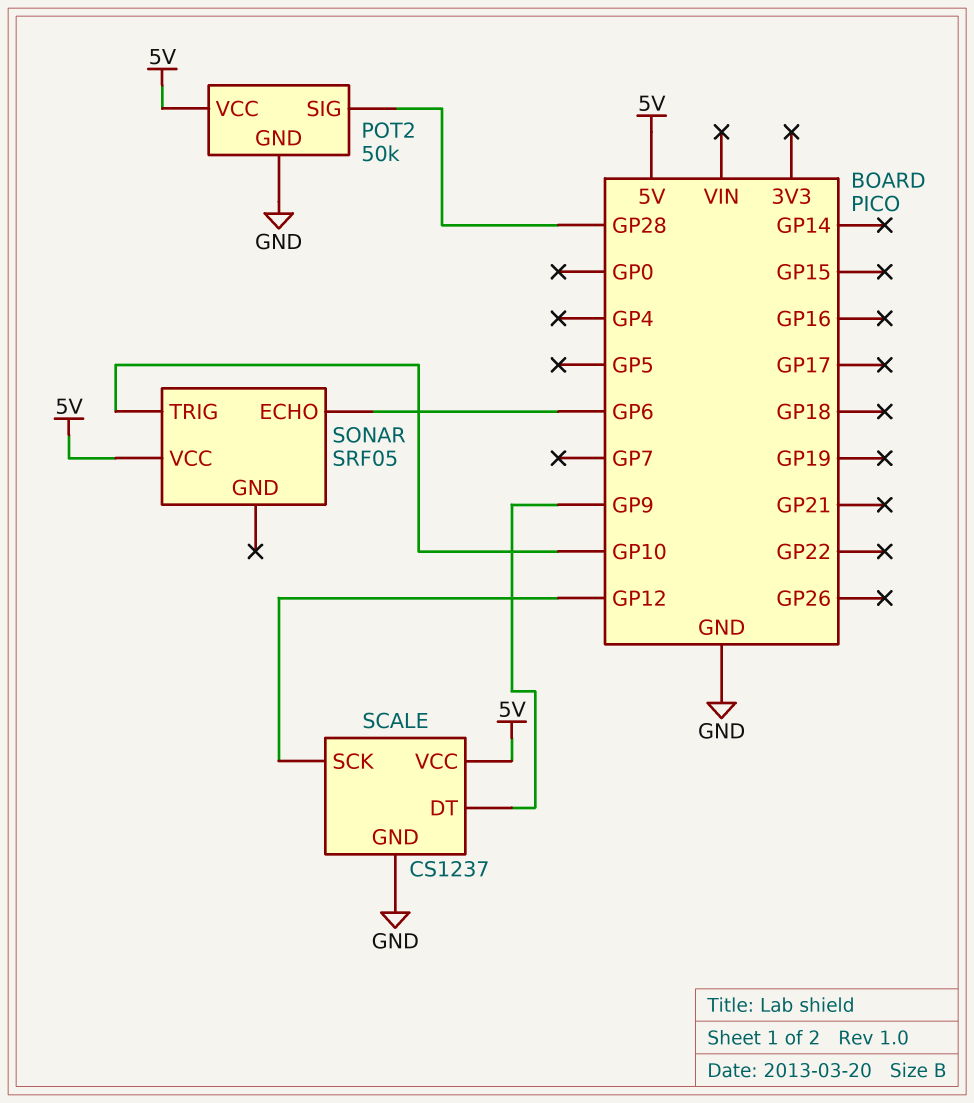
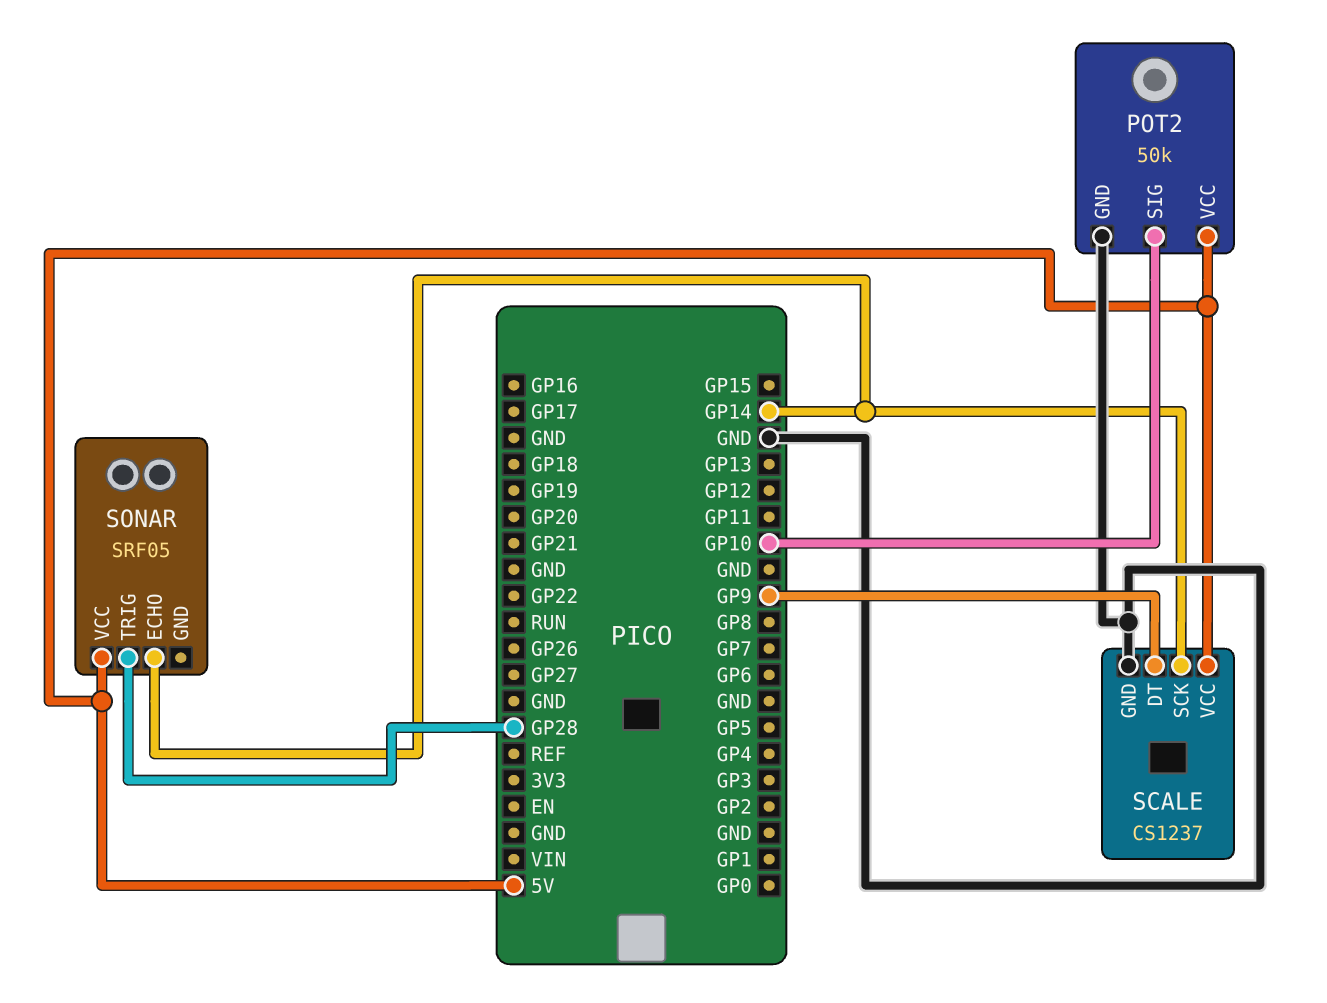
POT2 pin SIG: GP28 -> GP10
SCALE pin SCK: GP12 -> GP14
SONAR pin ECHO: GP6 -> GP14
SONAR pin TRIG: GP10 -> GP28

